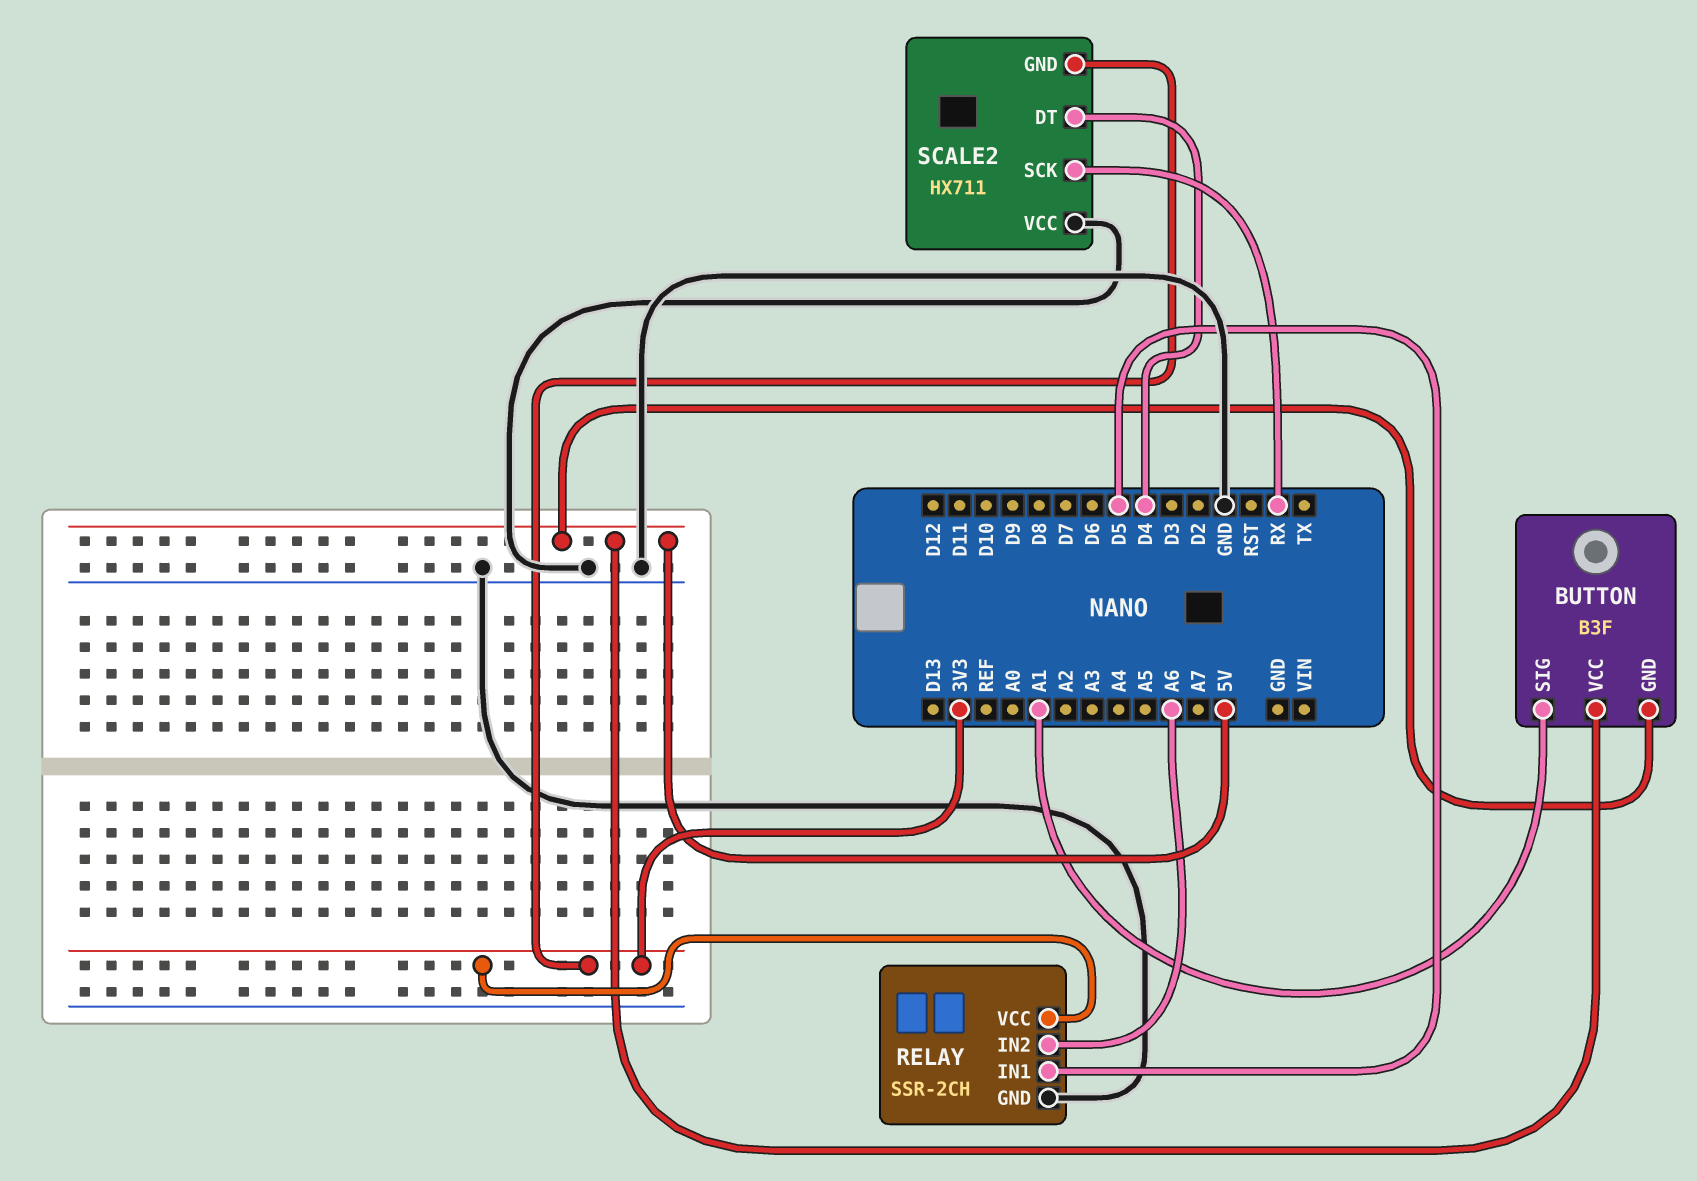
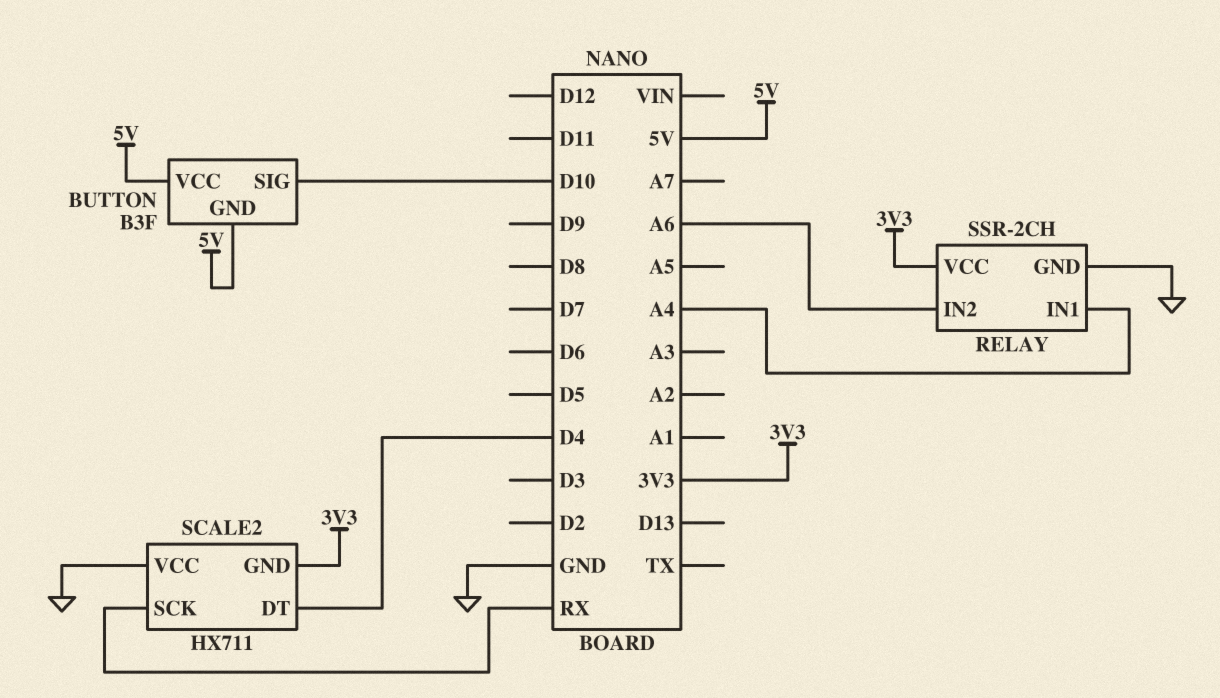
BUTTON pin SIG: A1 -> D10
RELAY pin IN1: D5 -> A4

